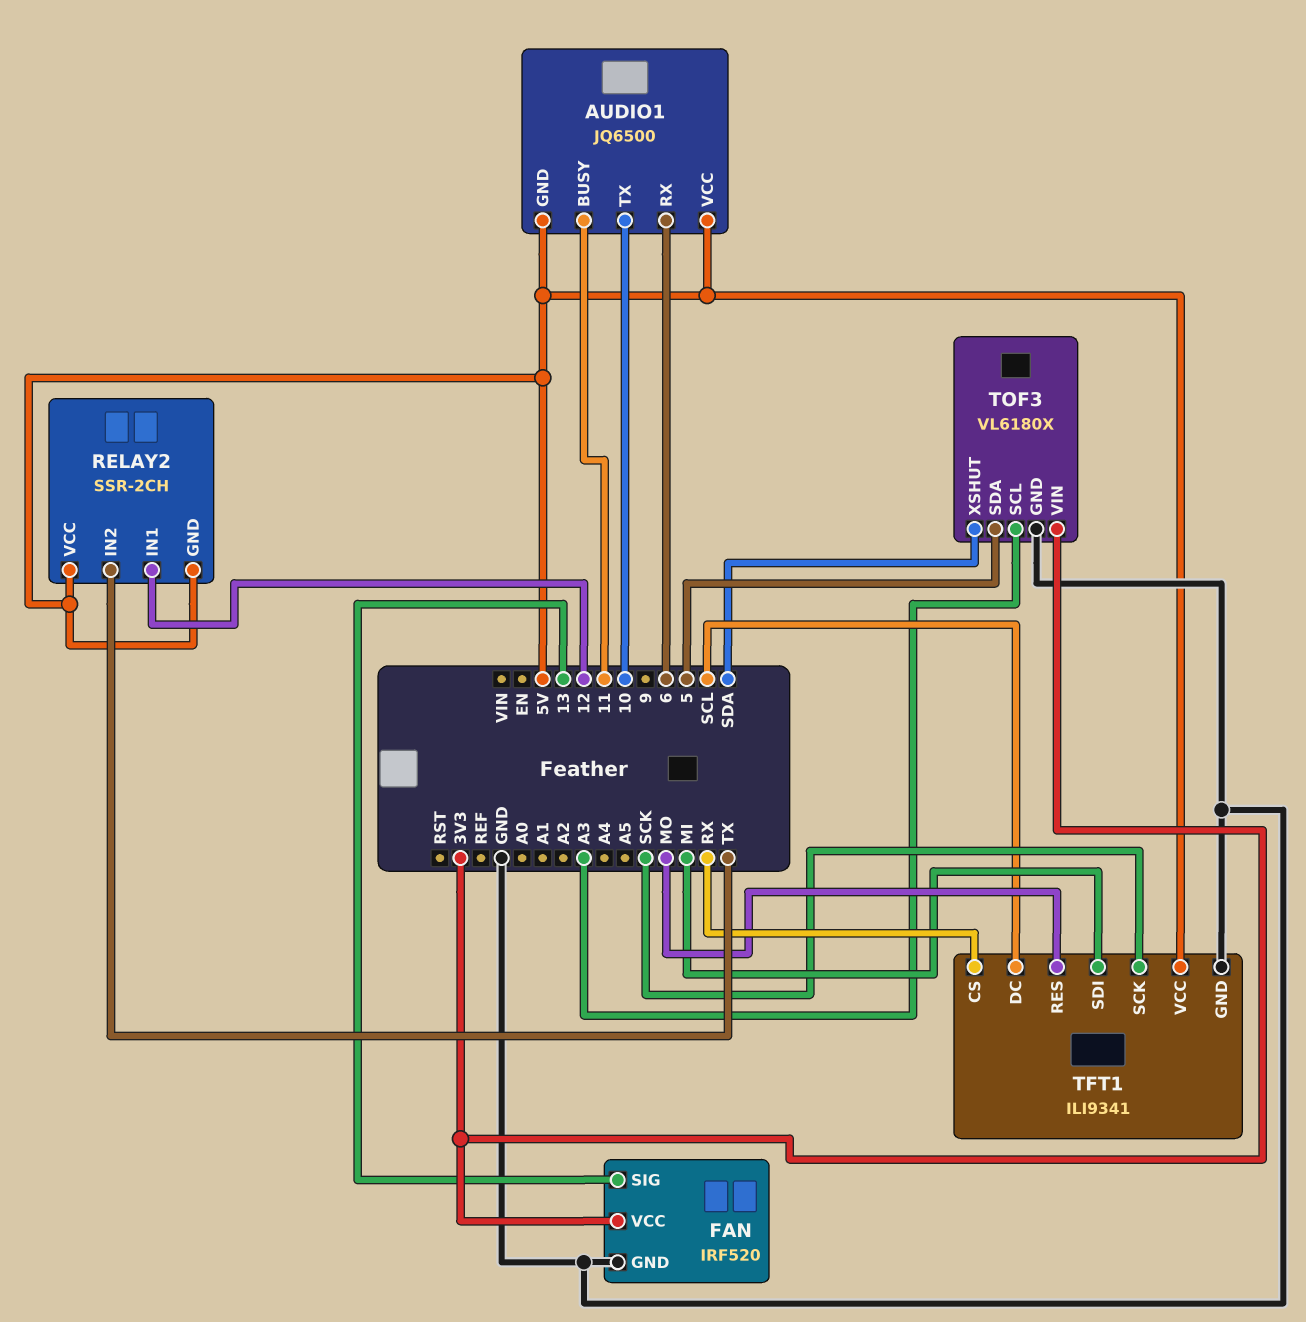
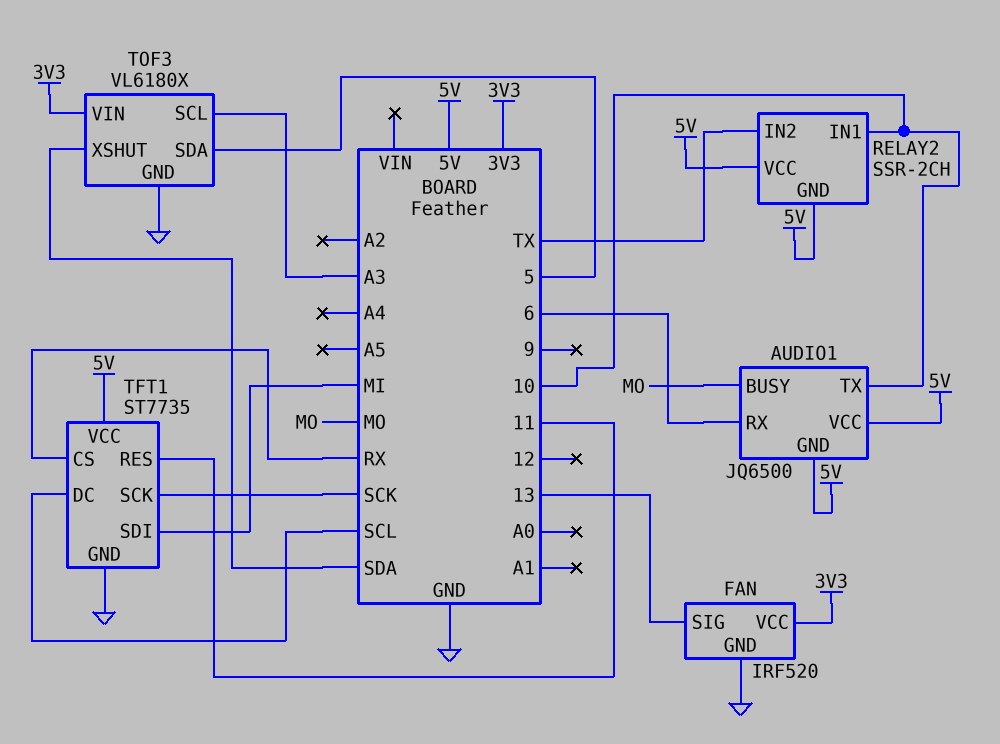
AUDIO1 pin BUSY: 11 -> MO
RELAY2 pin IN1: 12 -> 10
TFT1: ILI9341 -> ST7735
TFT1 pin RES: MO -> 11

